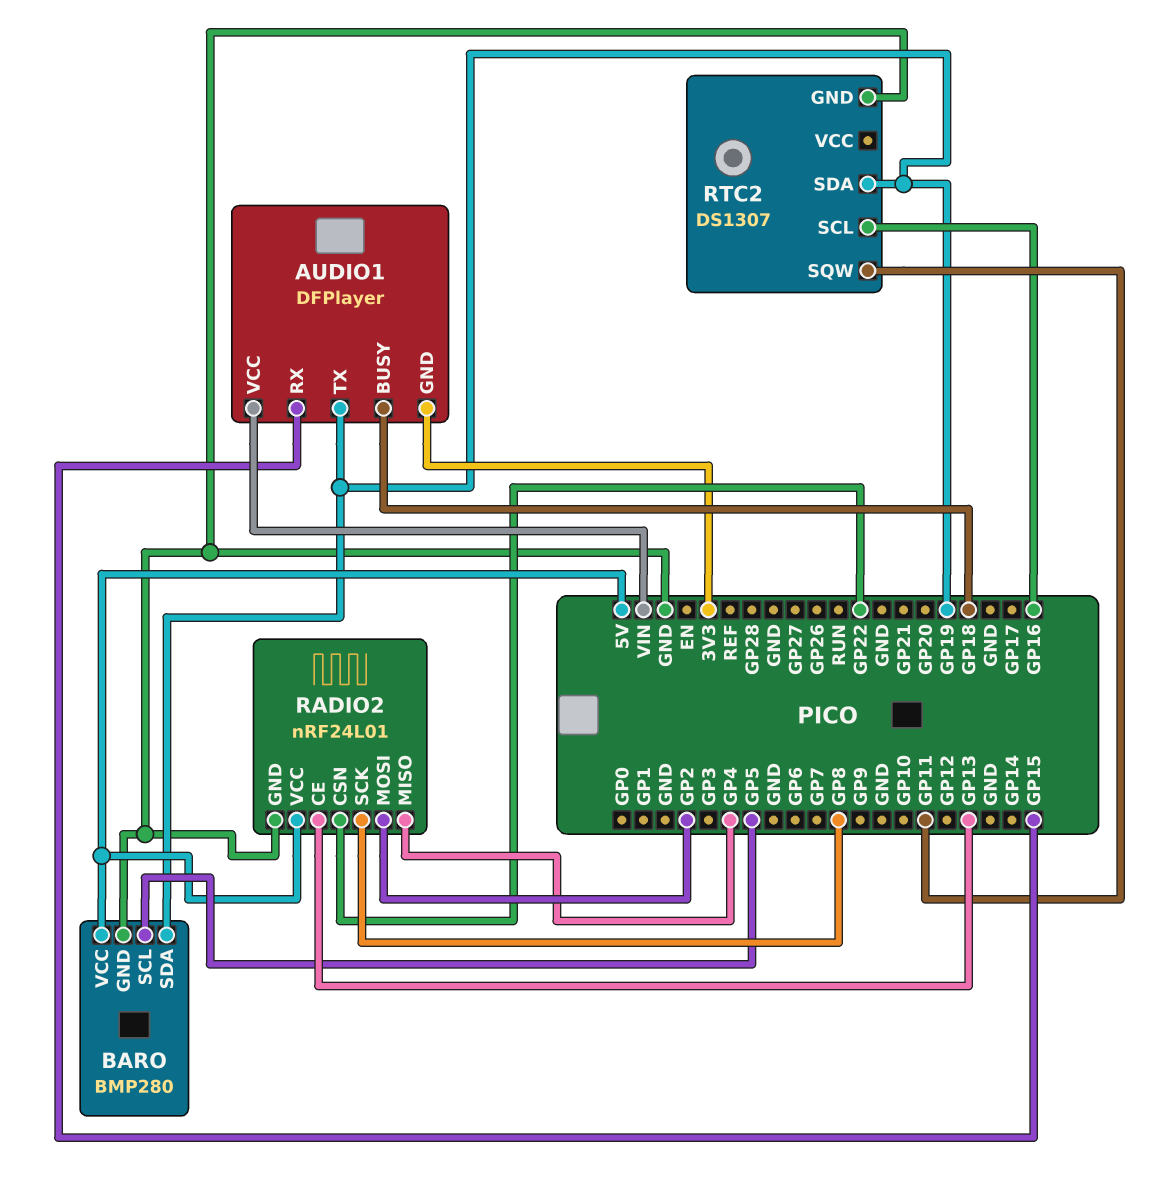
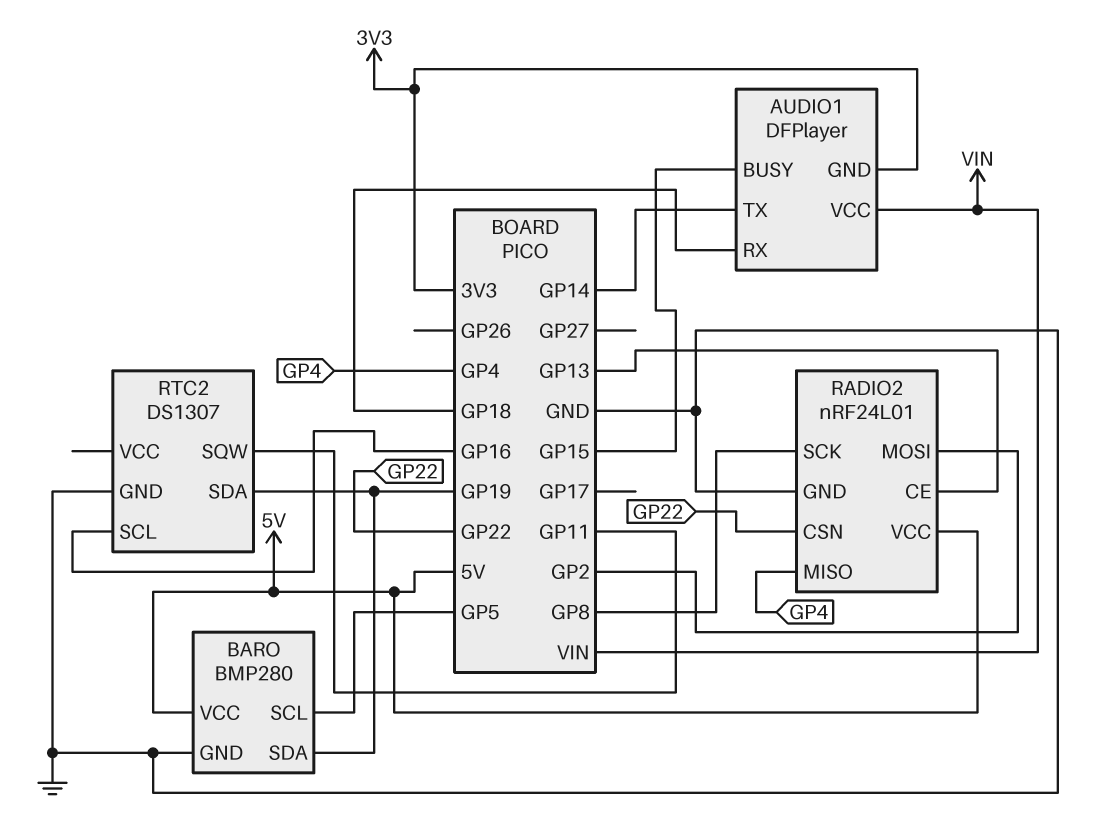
AUDIO1 pin BUSY: GP18 -> GP15
AUDIO1 pin RX: GP15 -> GP18
AUDIO1 pin TX: GP19 -> GP14

